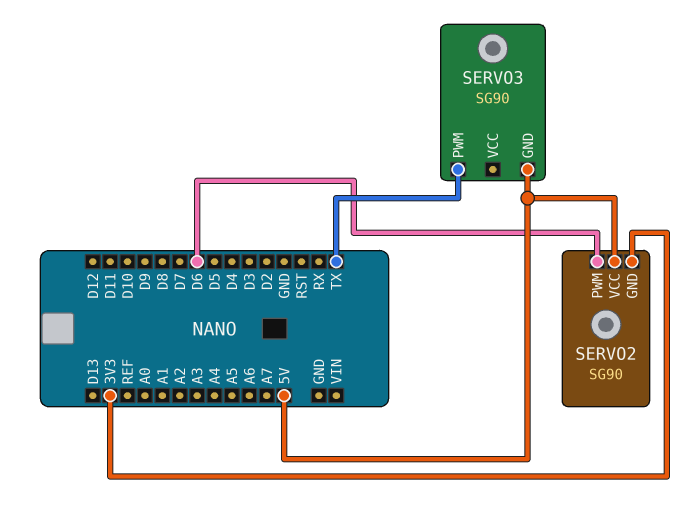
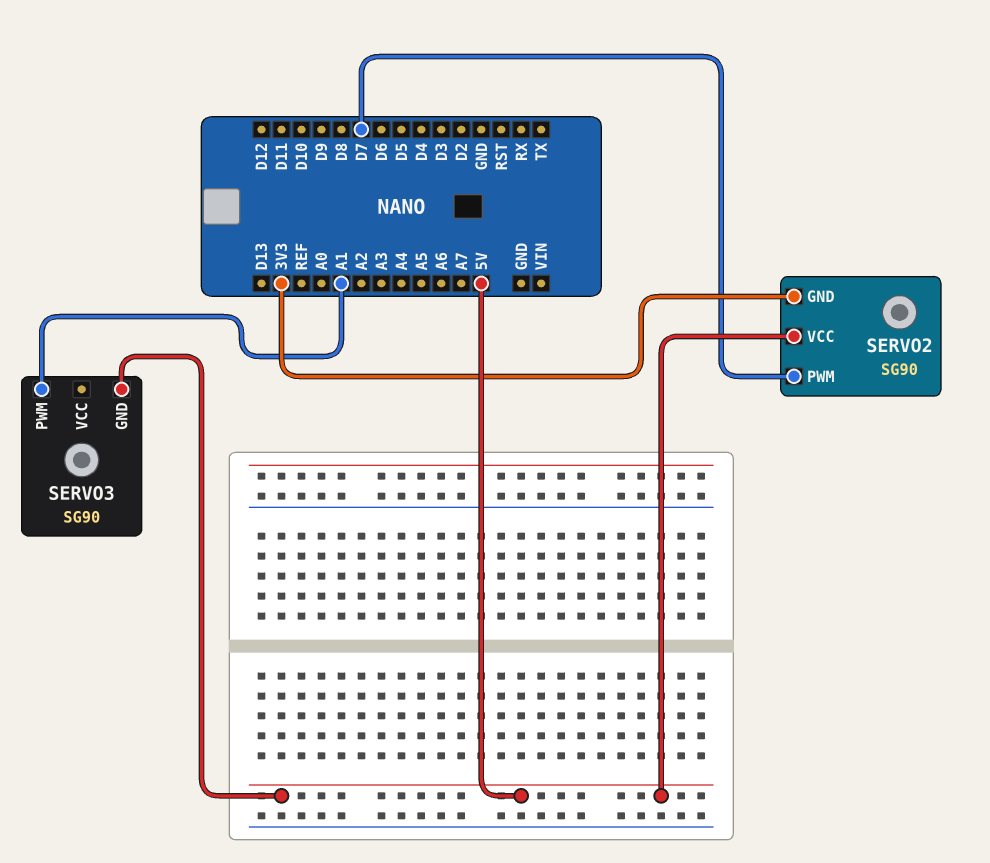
SERVO2 pin PWM: D6 -> D7
SERVO3 pin PWM: TX -> A1

